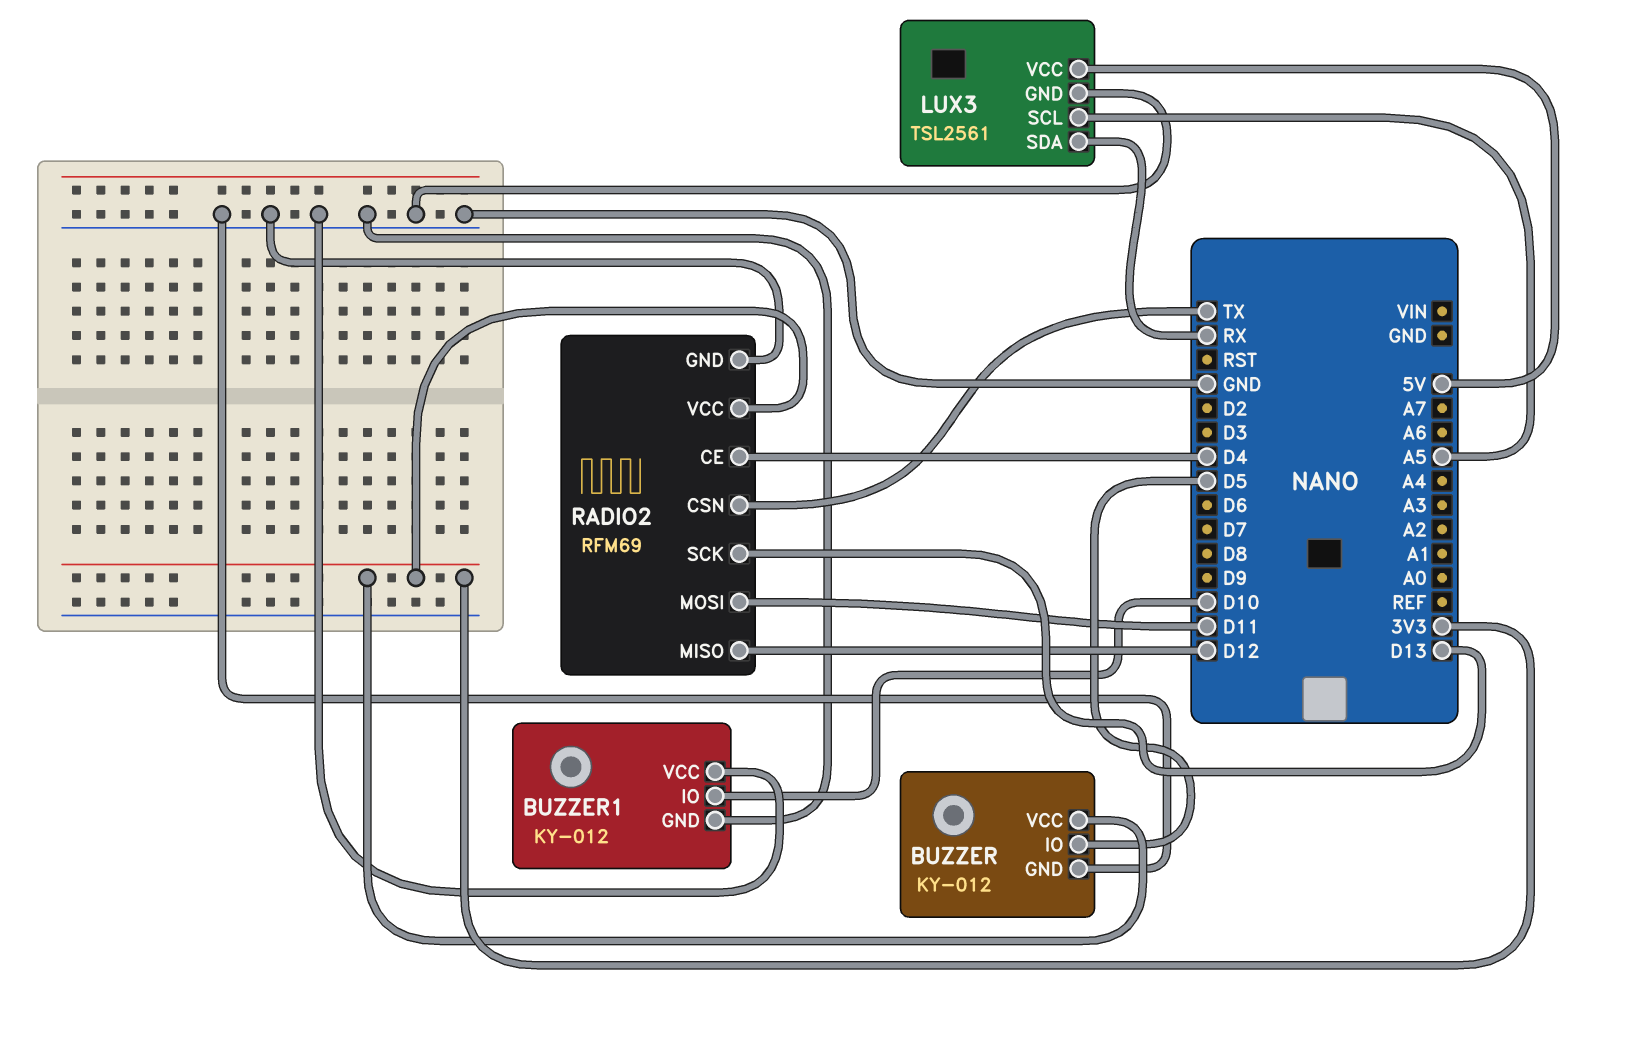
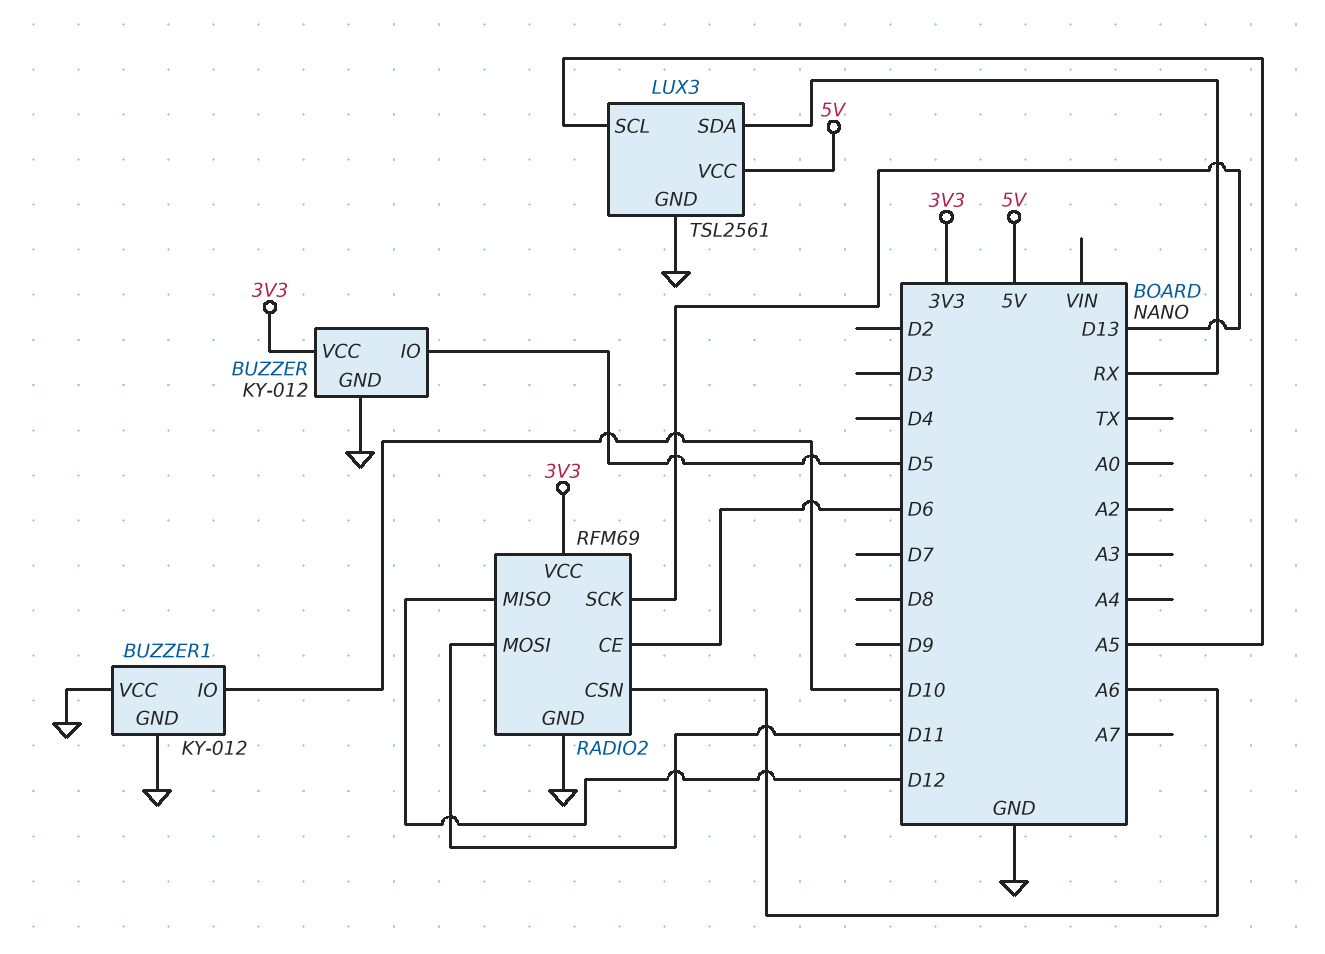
RADIO2 pin CE: D4 -> D6
RADIO2 pin CSN: TX -> A6

